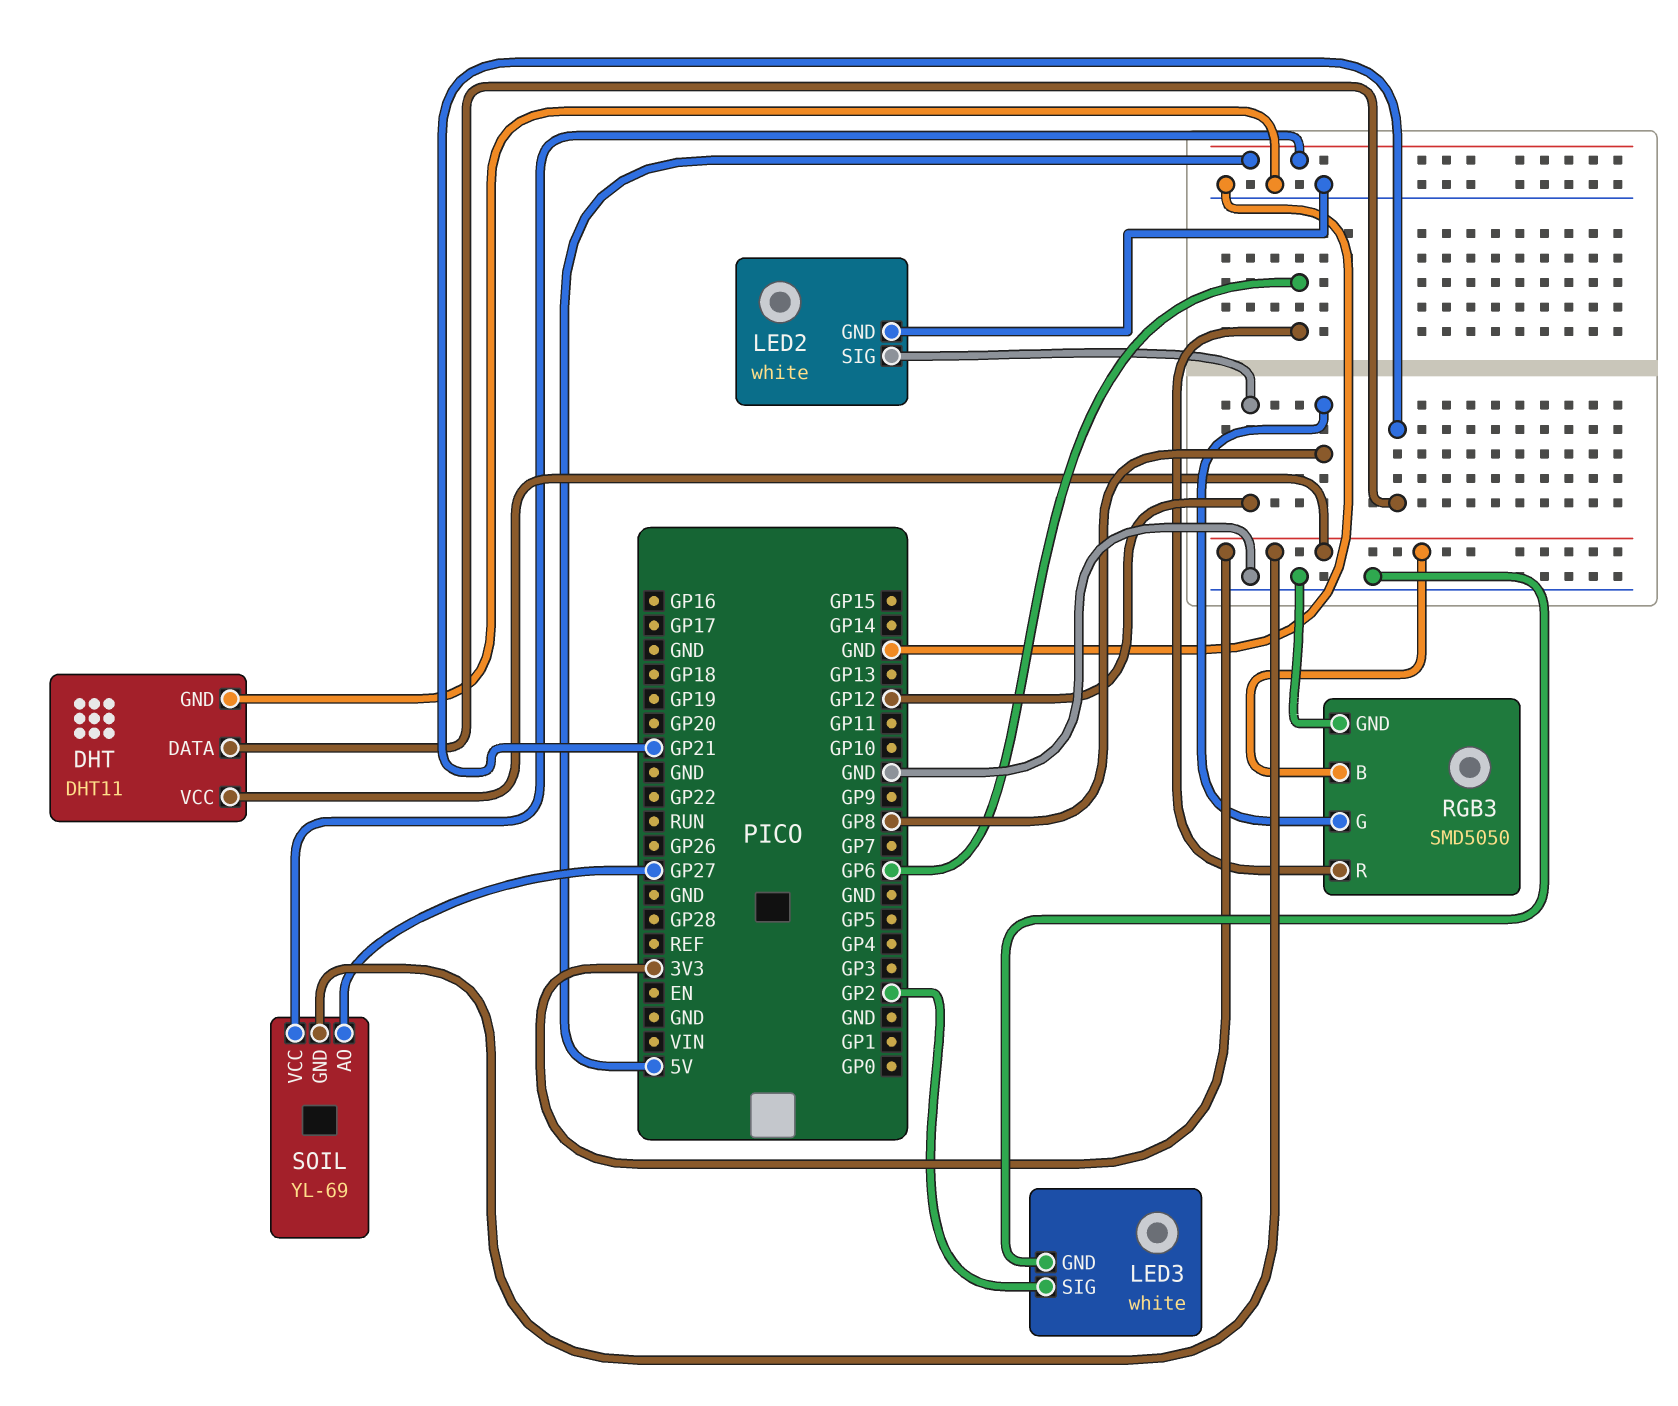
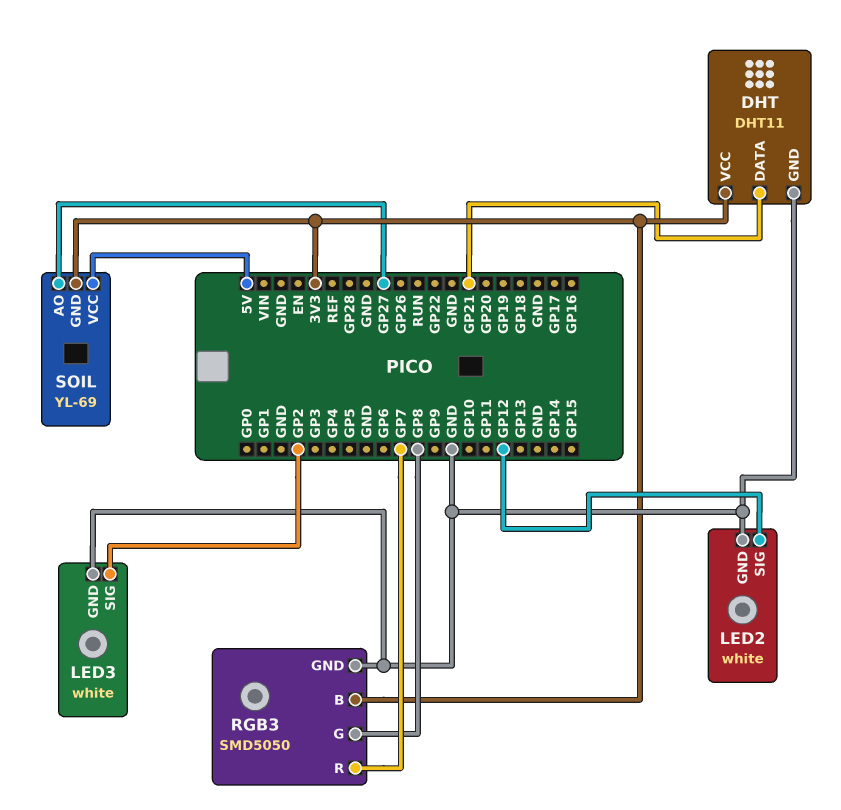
RGB3 pin R: GP6 -> GP7

